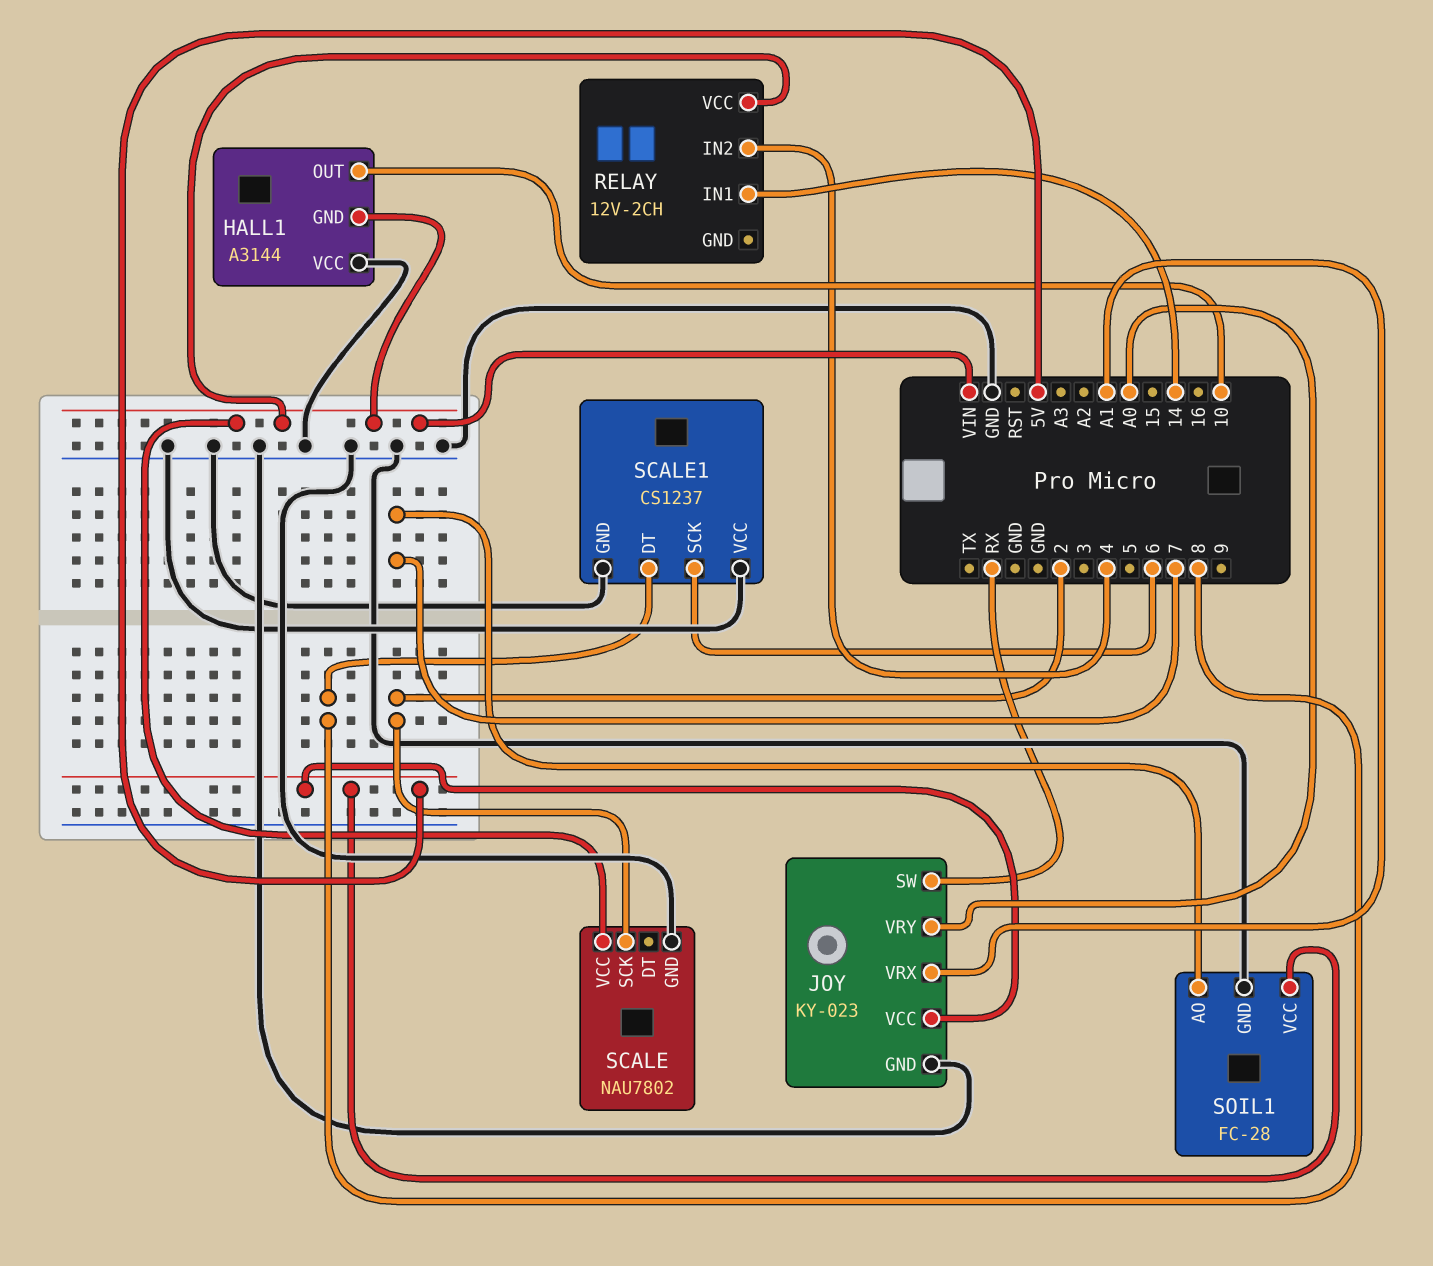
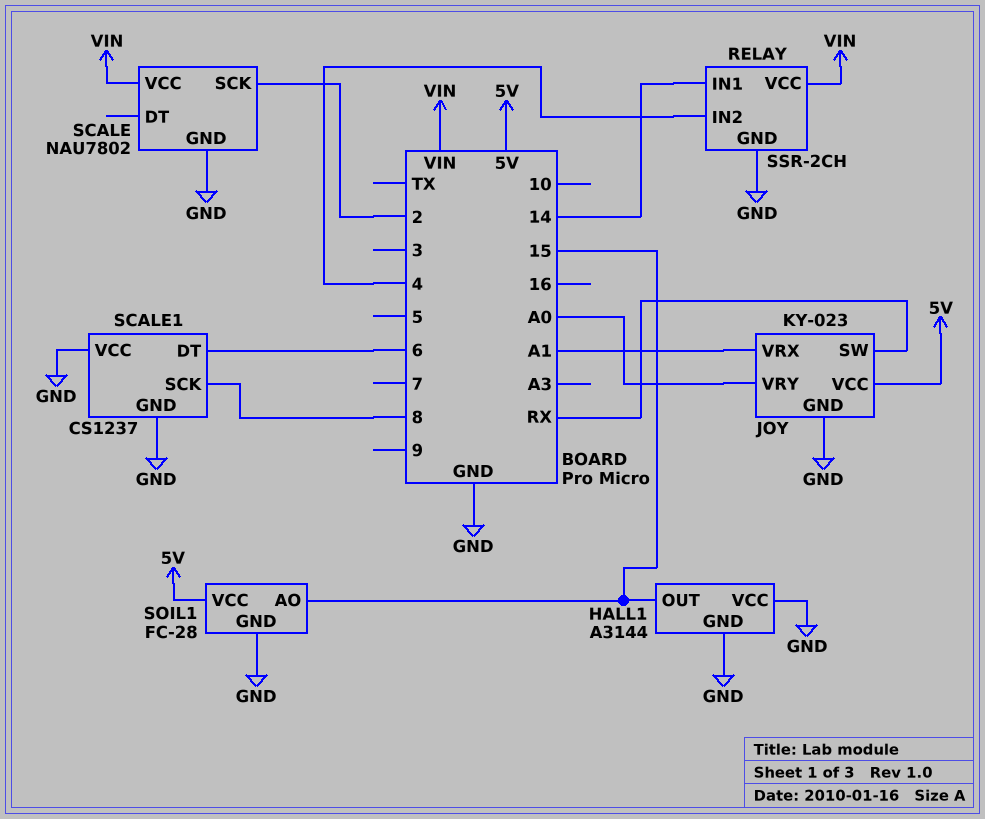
HALL1 pin GND: VIN -> GND
HALL1 pin OUT: 10 -> 15
RELAY: 12V-2CH -> SSR-2CH
RELAY pin GND: none -> GND
SCALE1 pin DT: 8 -> 6
SCALE1 pin SCK: 6 -> 8
SOIL1 pin AO: 7 -> 15

